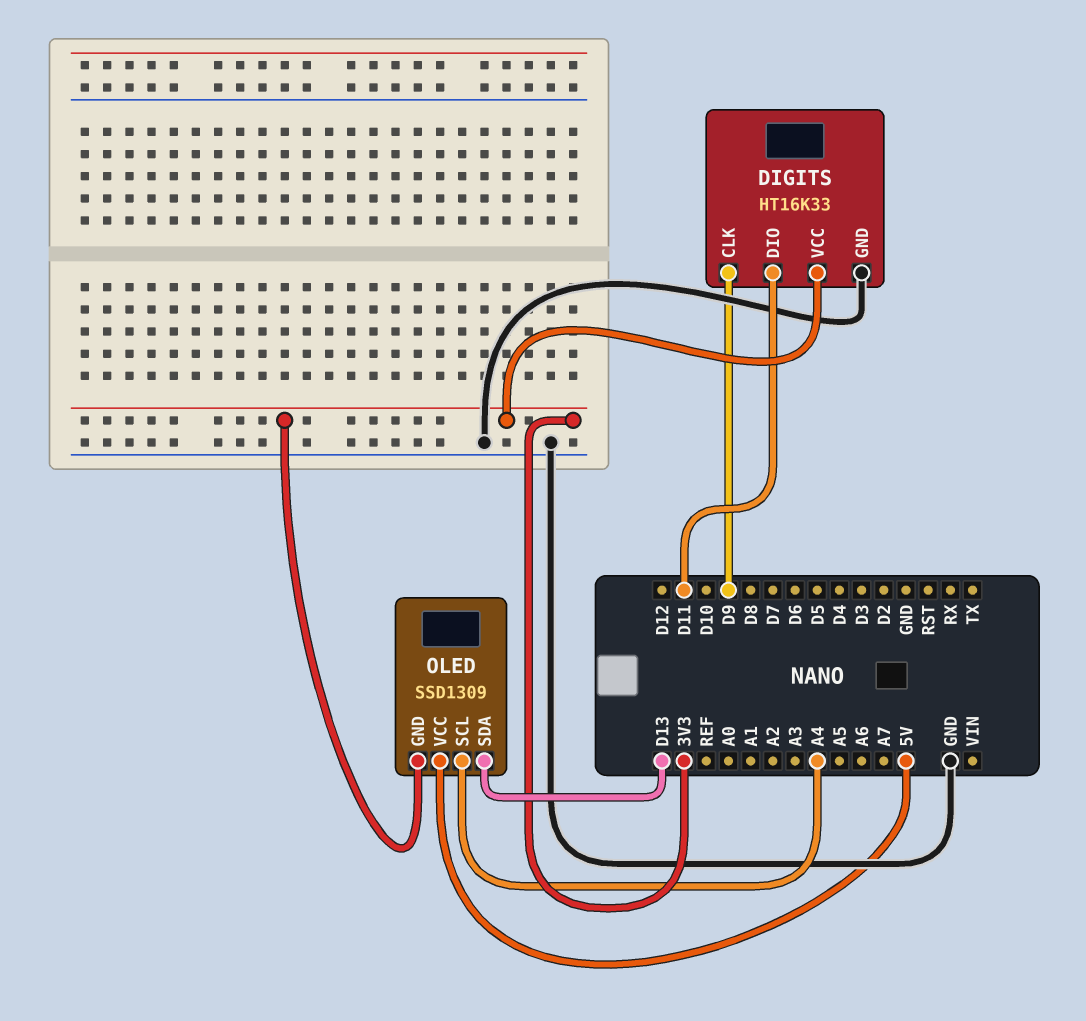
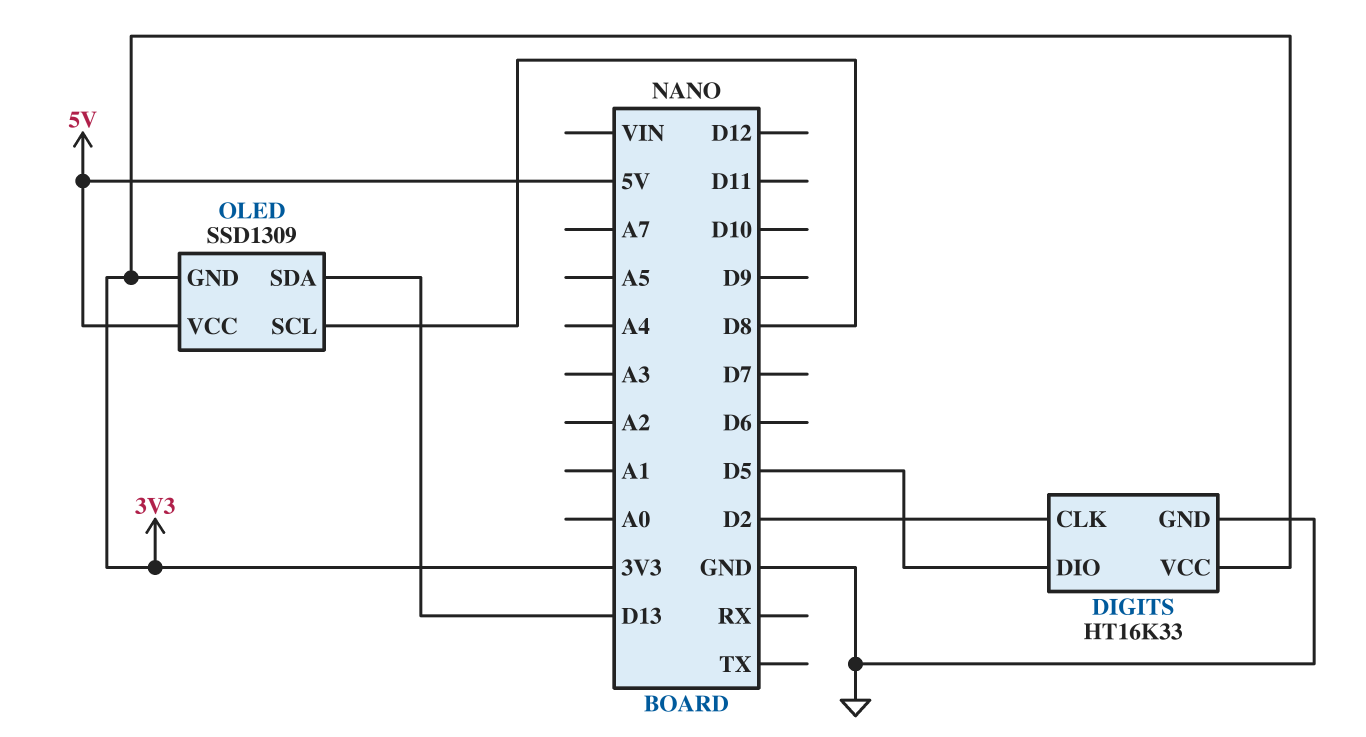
DIGITS pin CLK: D9 -> D2
DIGITS pin DIO: D11 -> D5
OLED pin SCL: A4 -> D8

